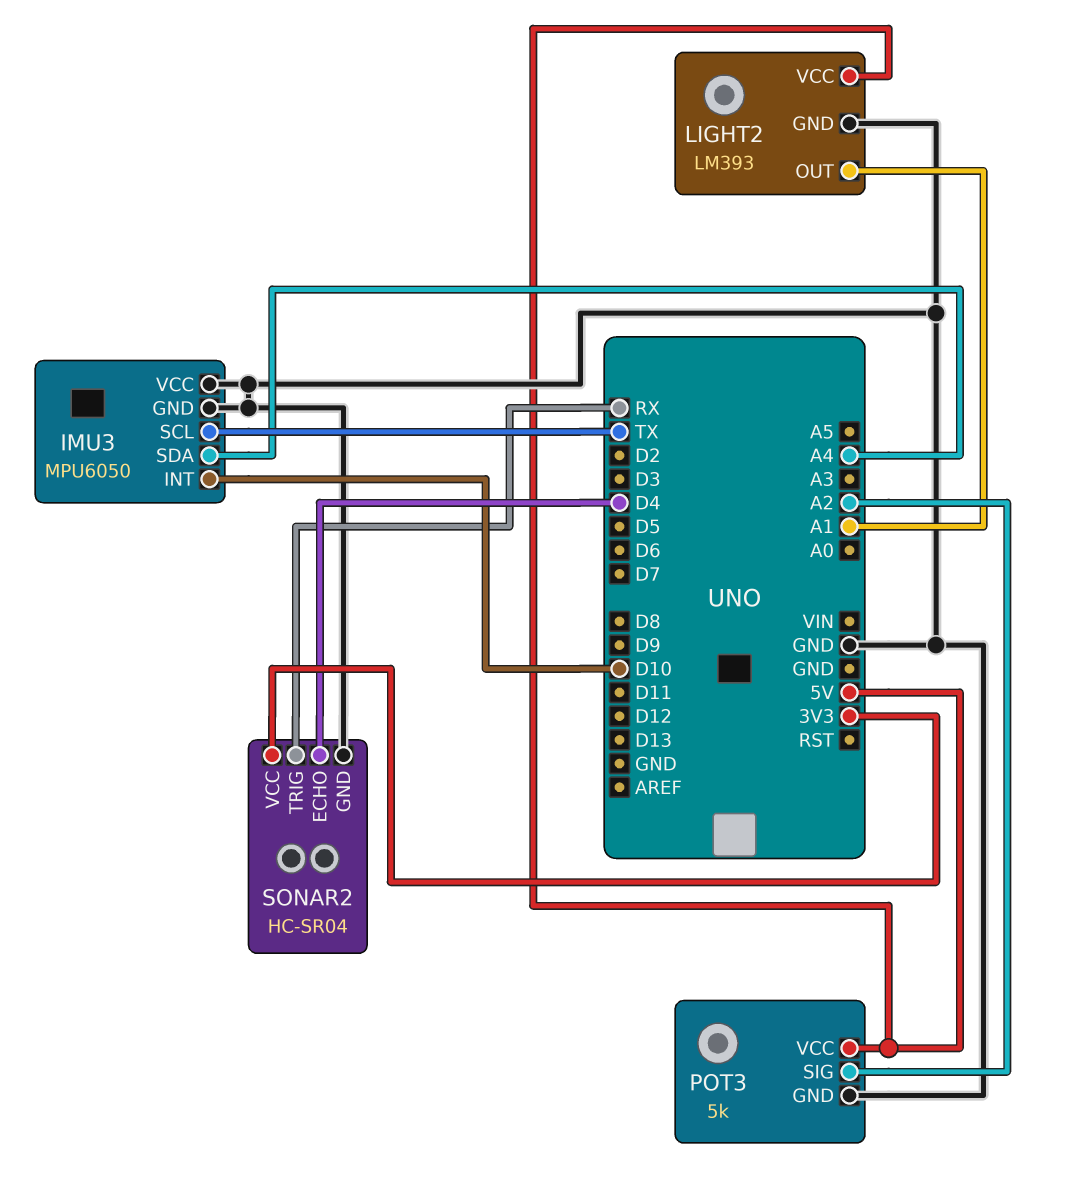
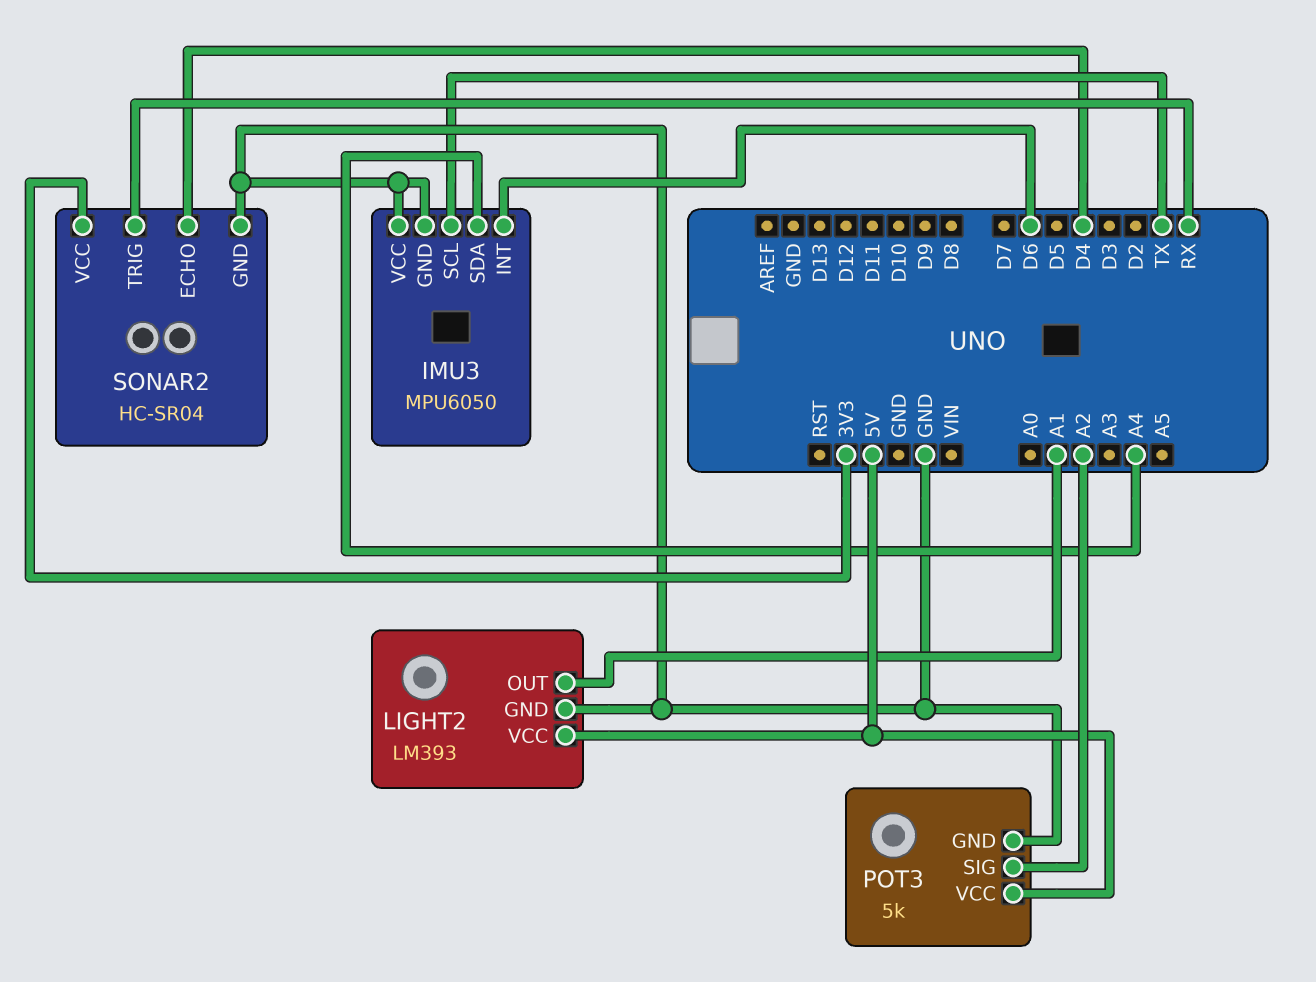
IMU3 pin INT: D10 -> D6

